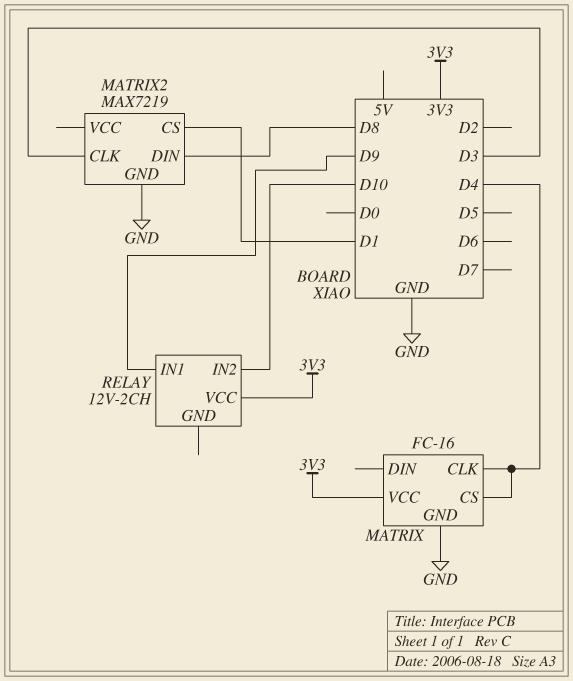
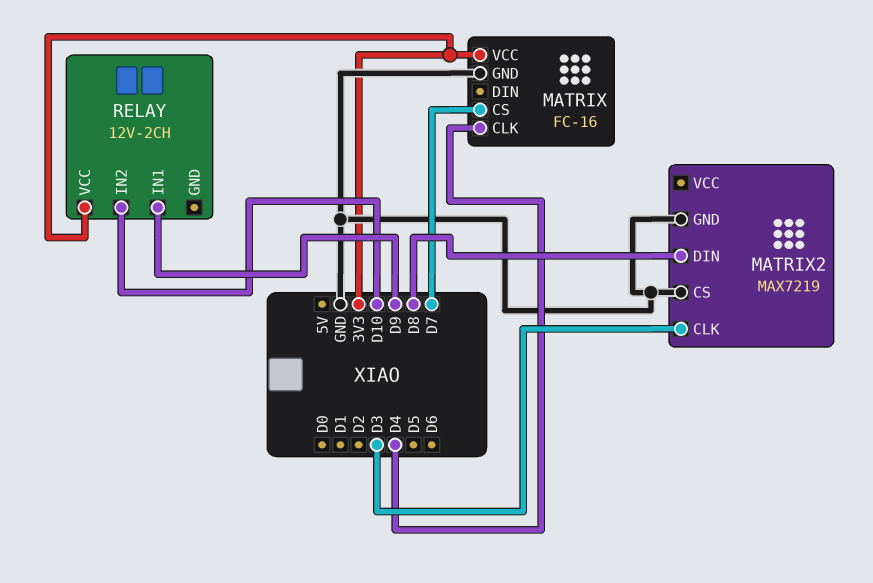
MATRIX pin CS: D4 -> D7
MATRIX2 pin CS: D1 -> GND

